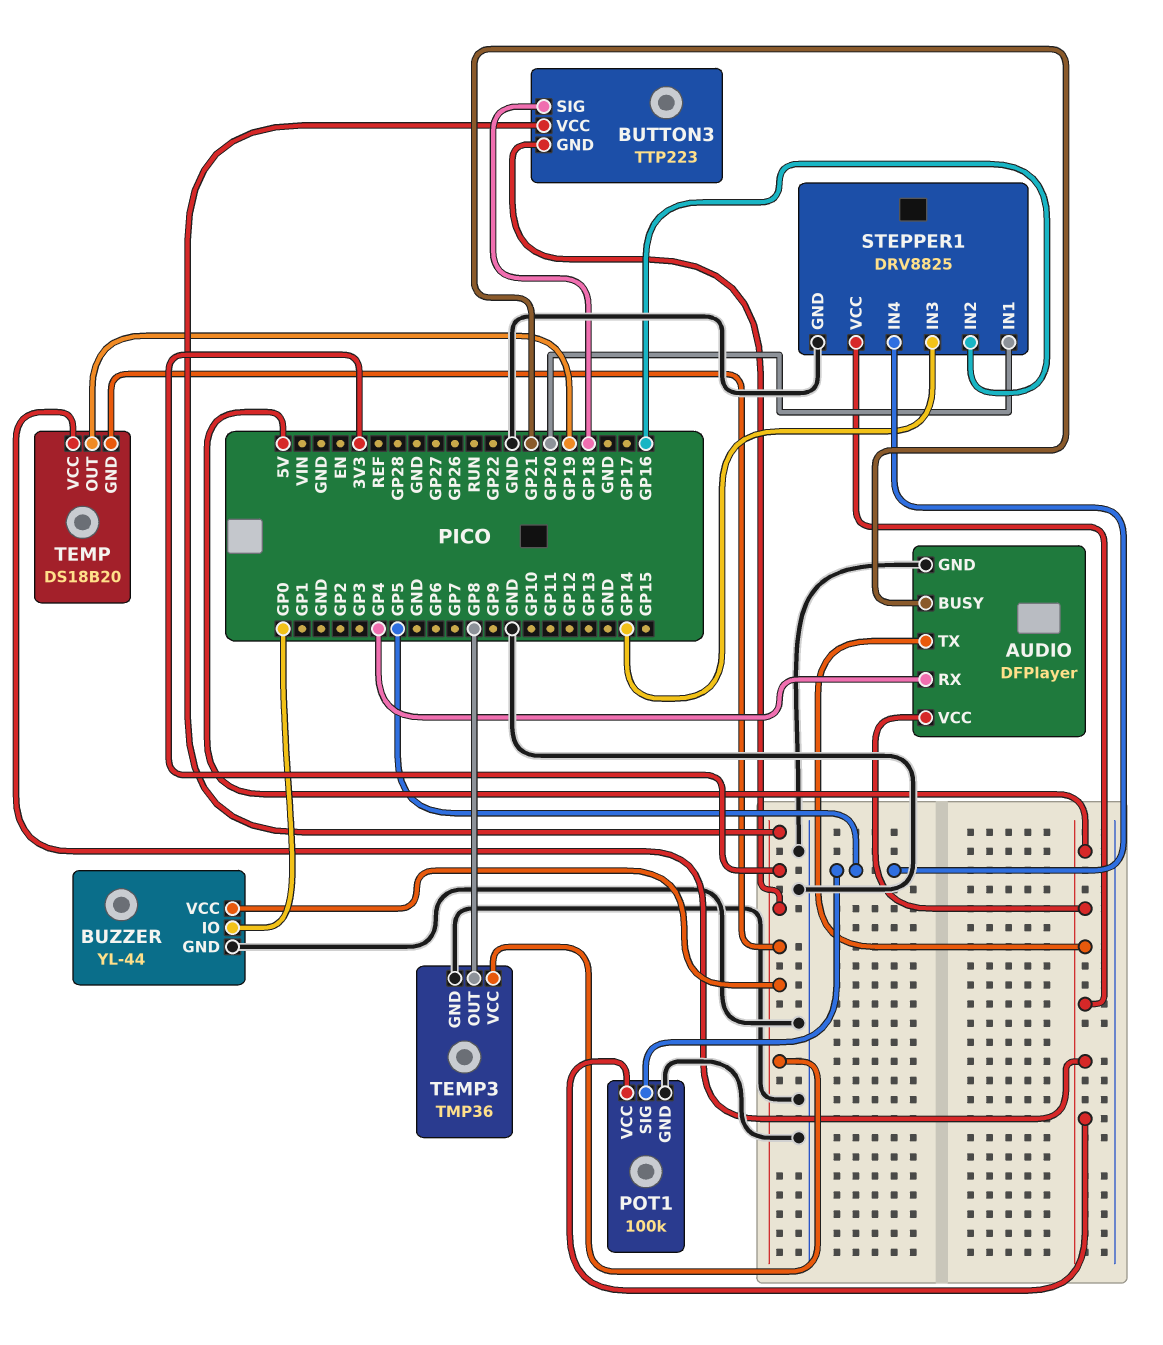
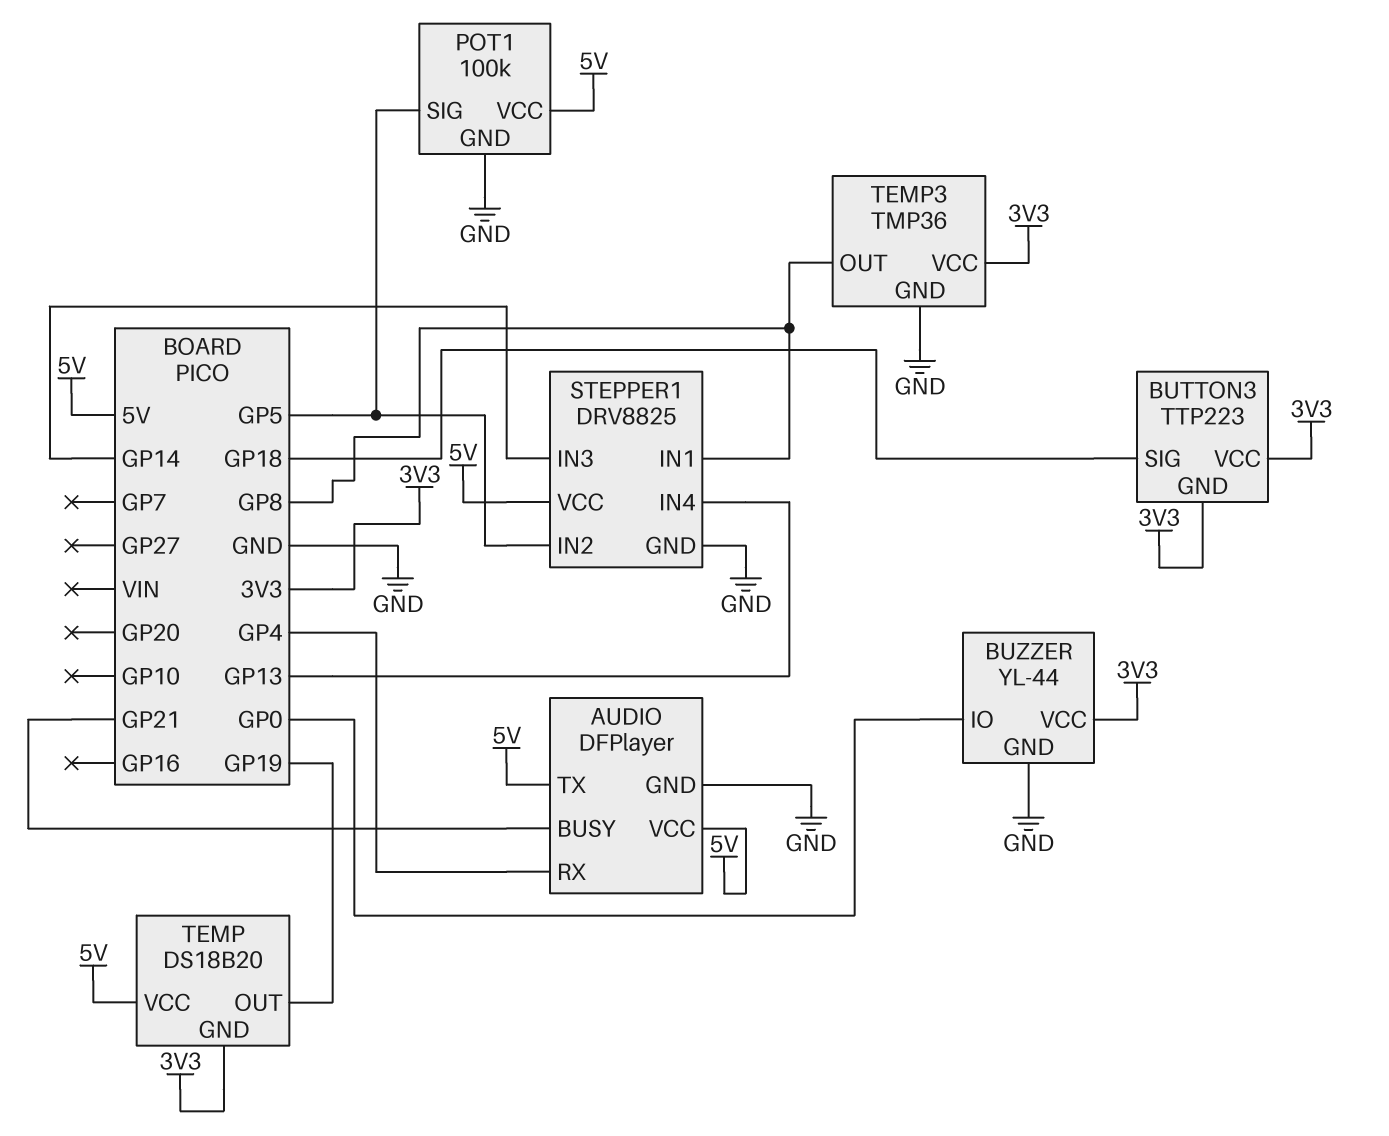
STEPPER1 pin IN1: GP20 -> GP8
STEPPER1 pin IN2: GP16 -> GP5
STEPPER1 pin IN4: GP5 -> GP13

